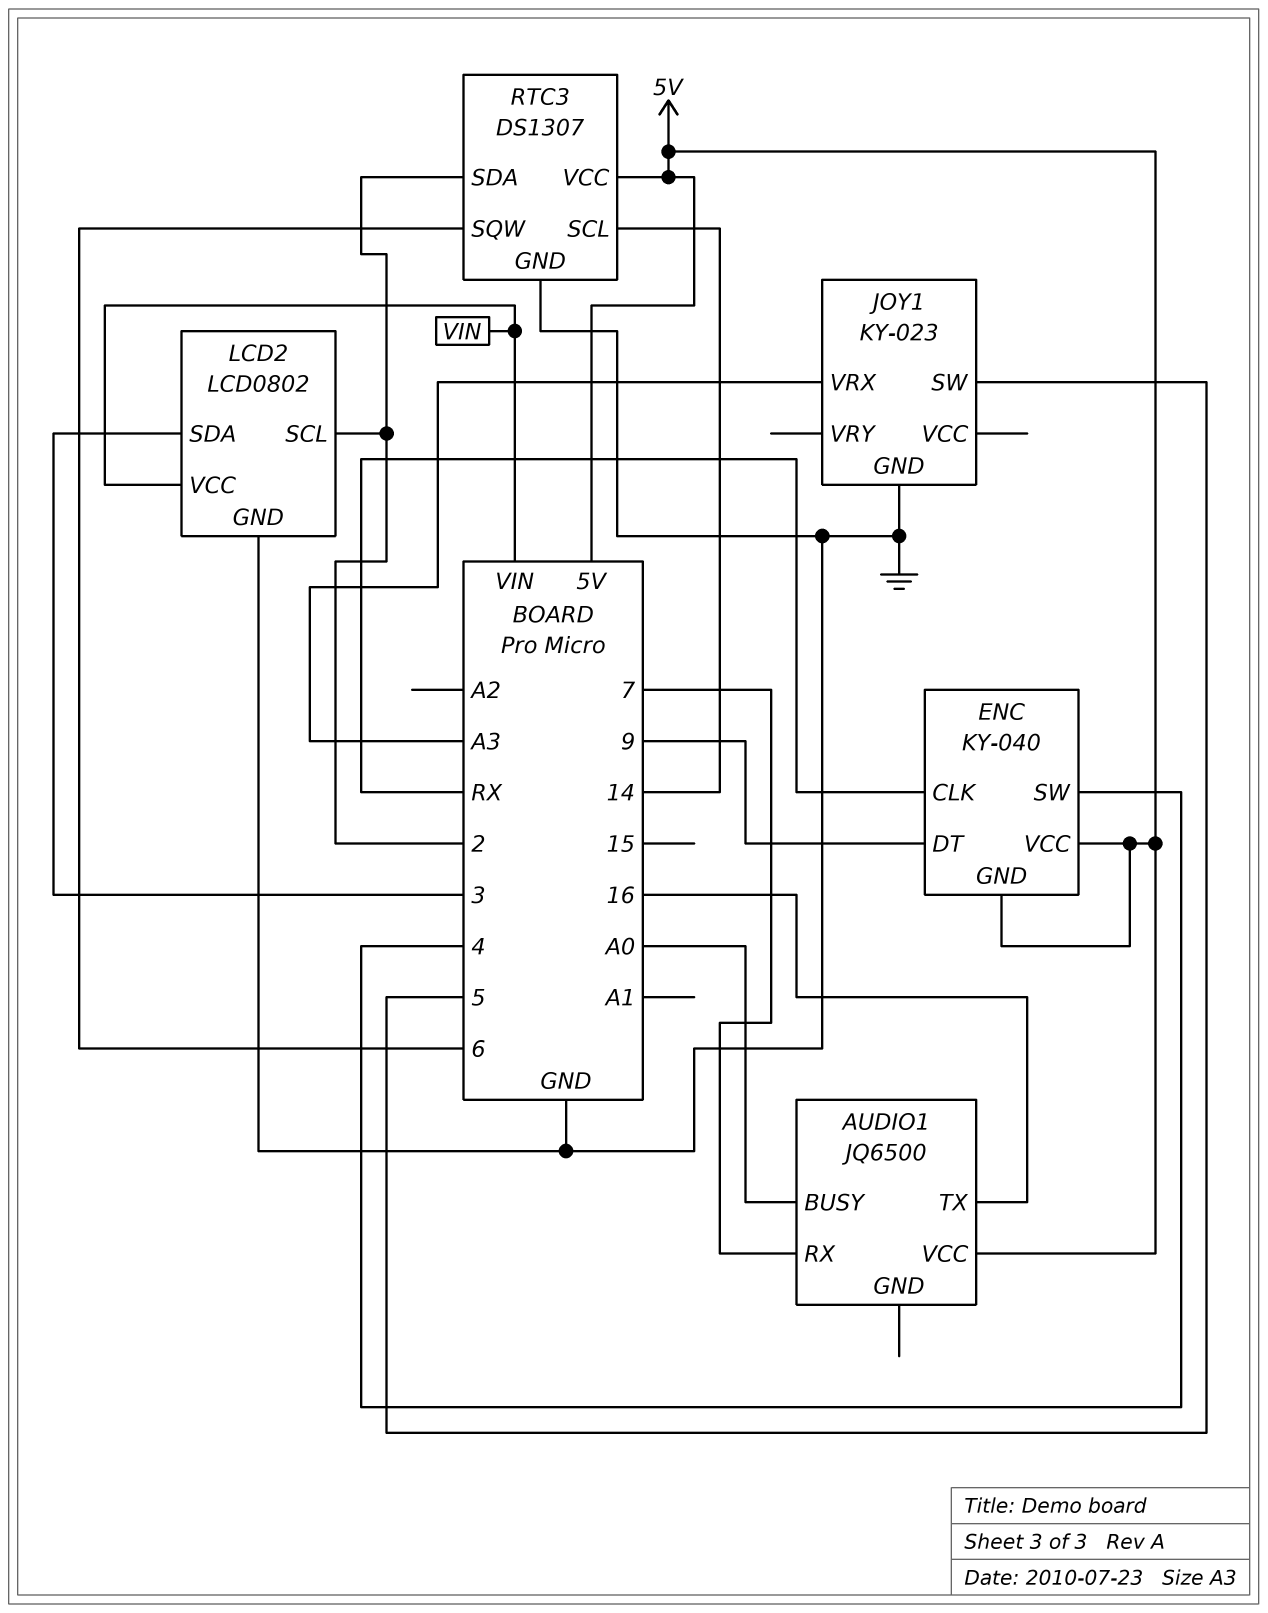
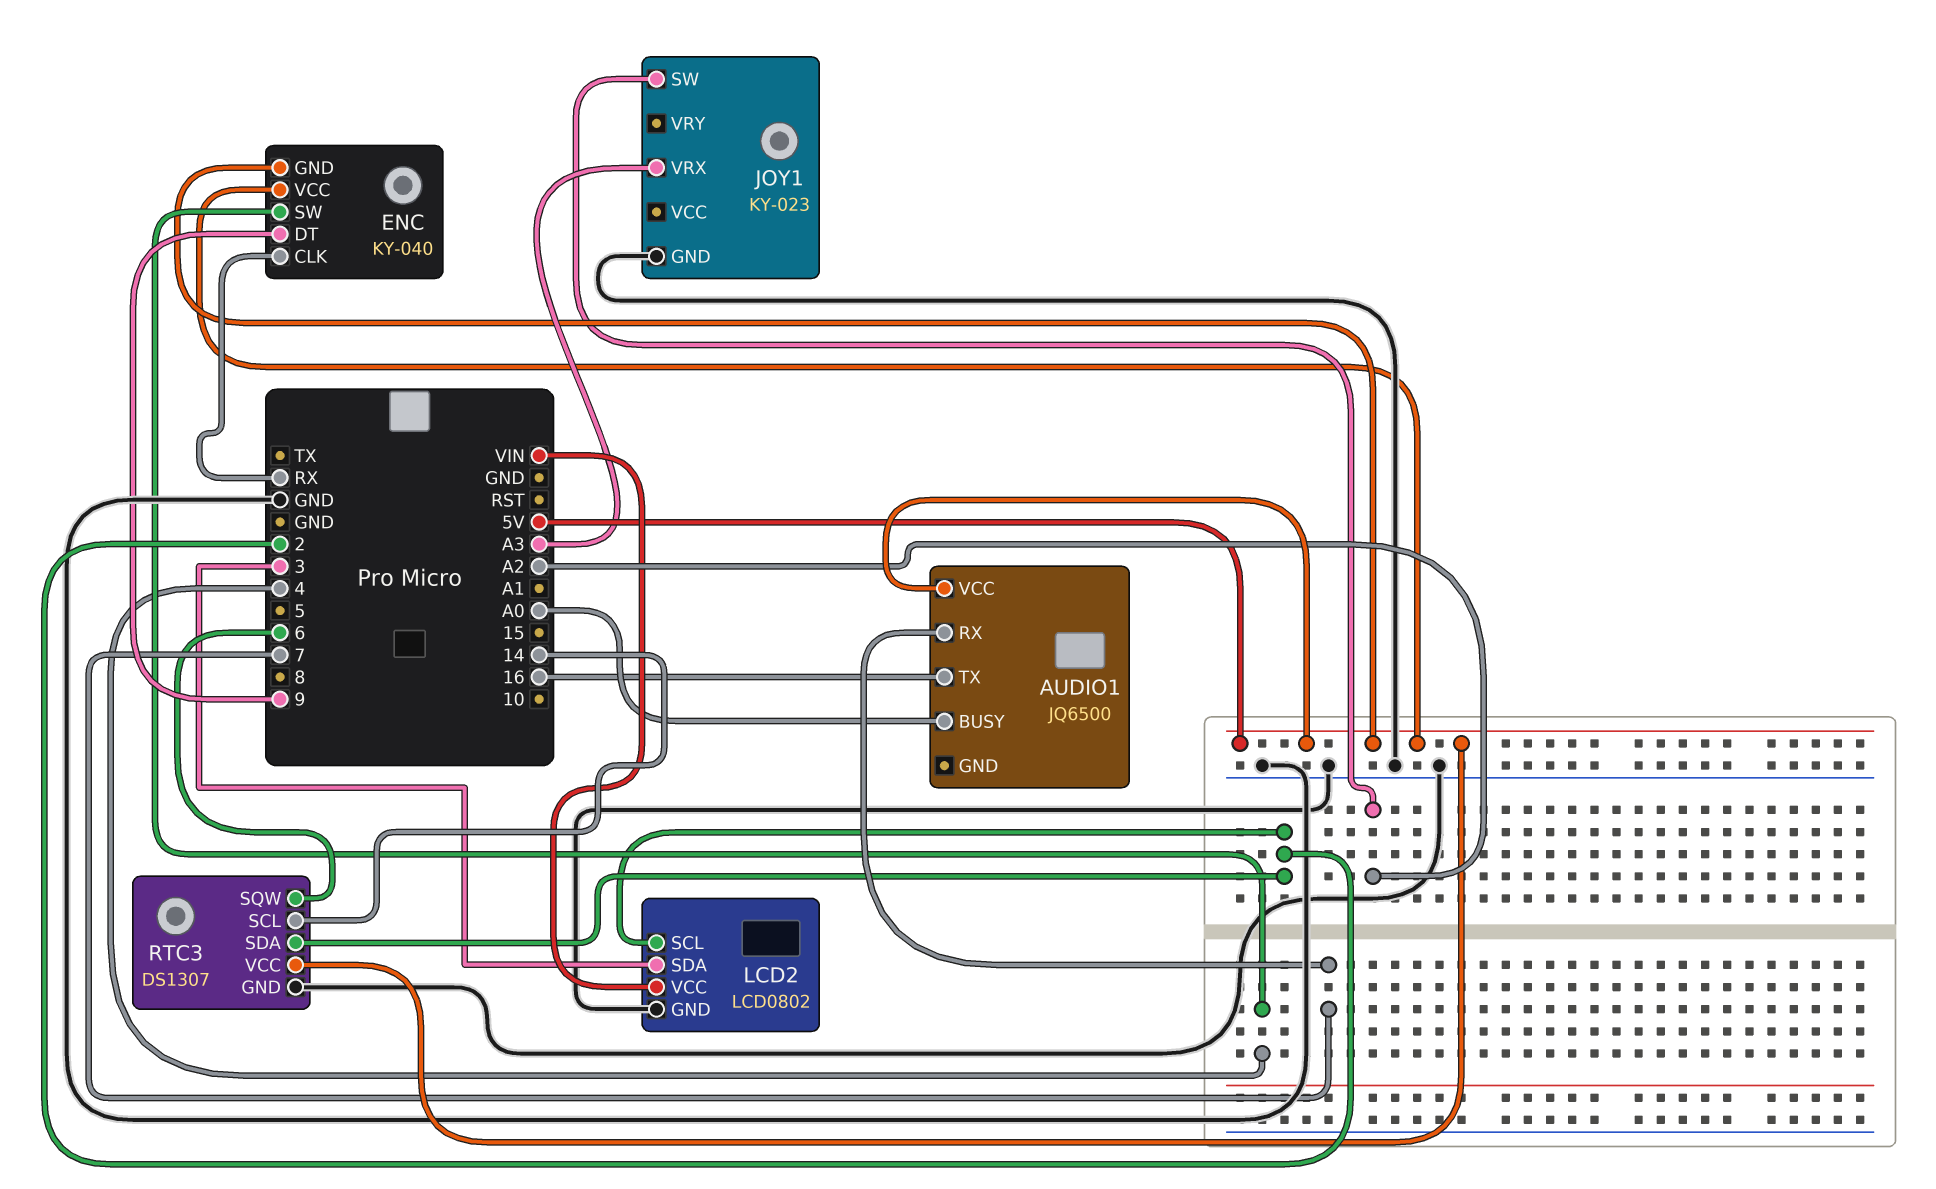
JOY1 pin SW: 5 -> A2

